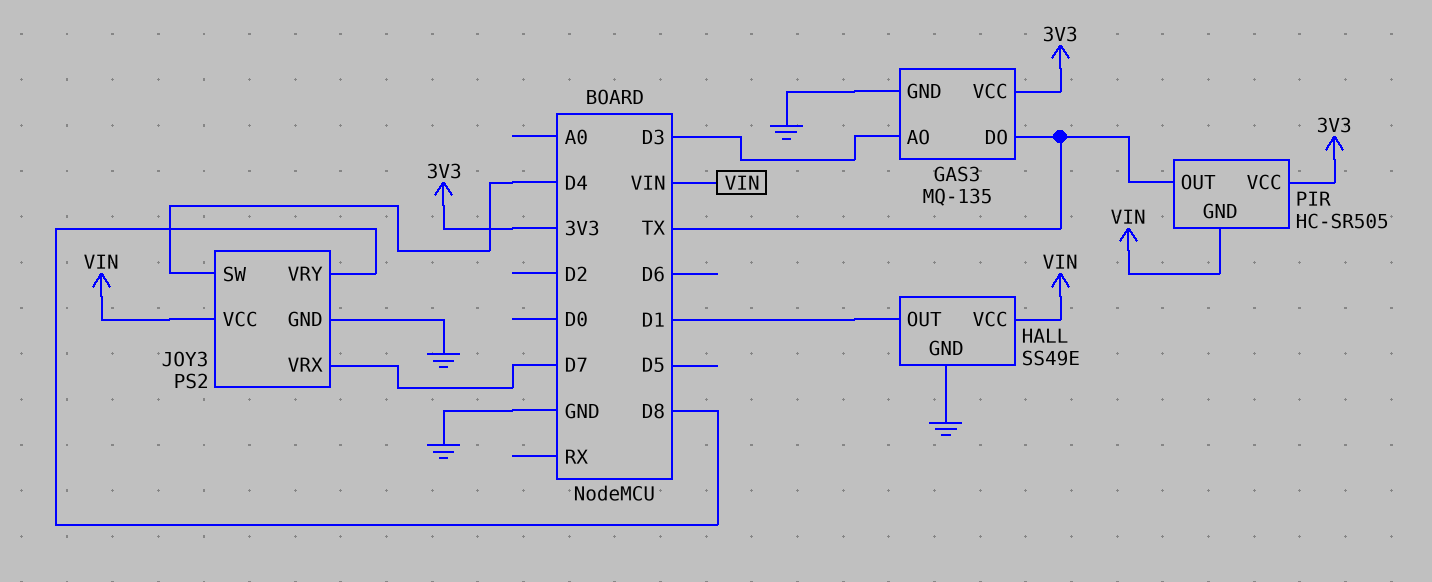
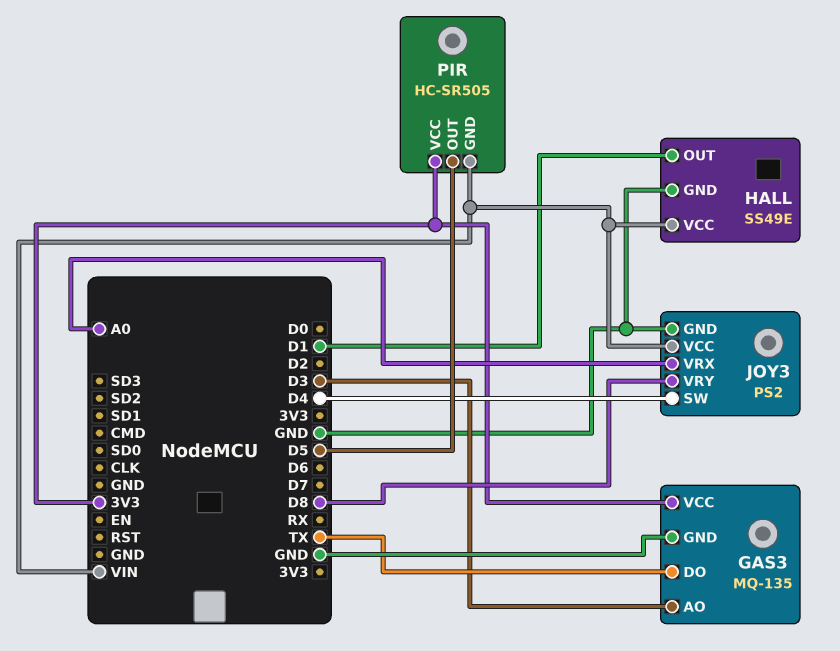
JOY3 pin VRX: D7 -> A0
PIR pin OUT: TX -> D5

